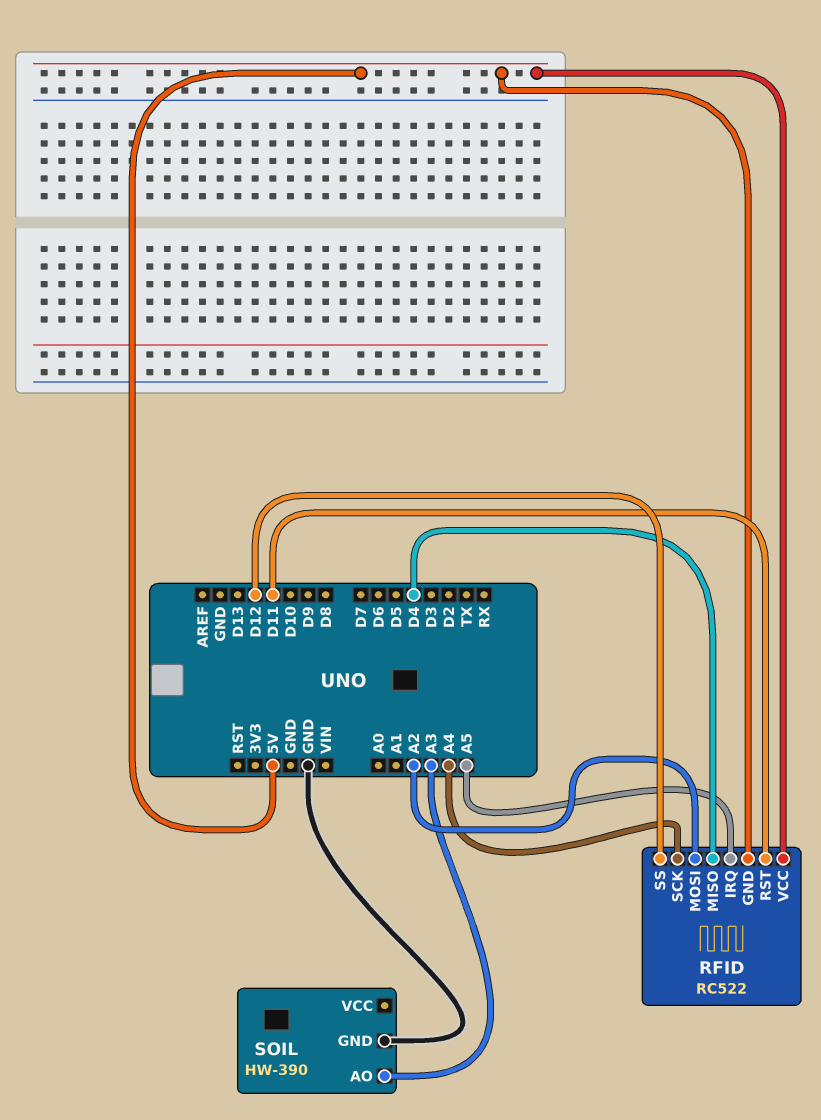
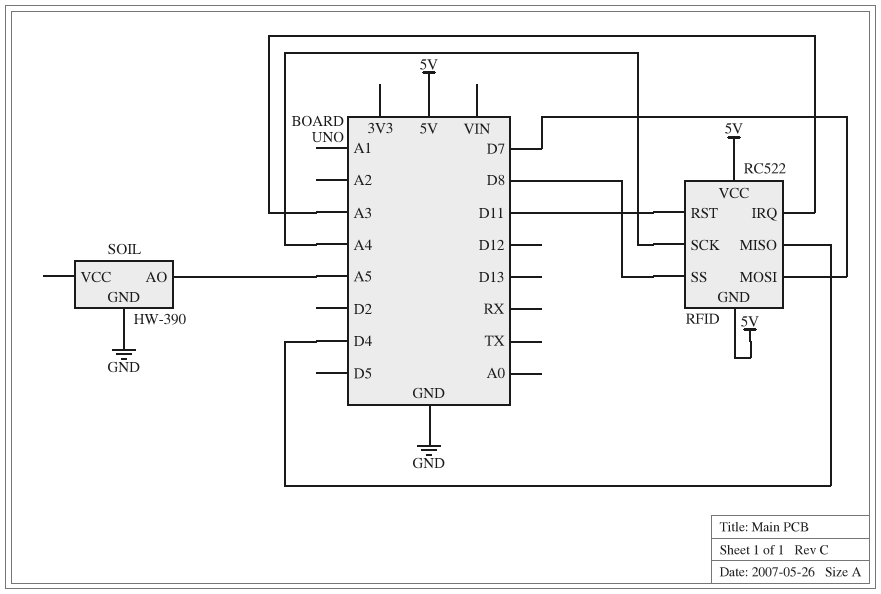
RFID pin IRQ: A5 -> A3
RFID pin MOSI: A2 -> D7
RFID pin SS: D12 -> D8
SOIL pin AO: A3 -> A5

